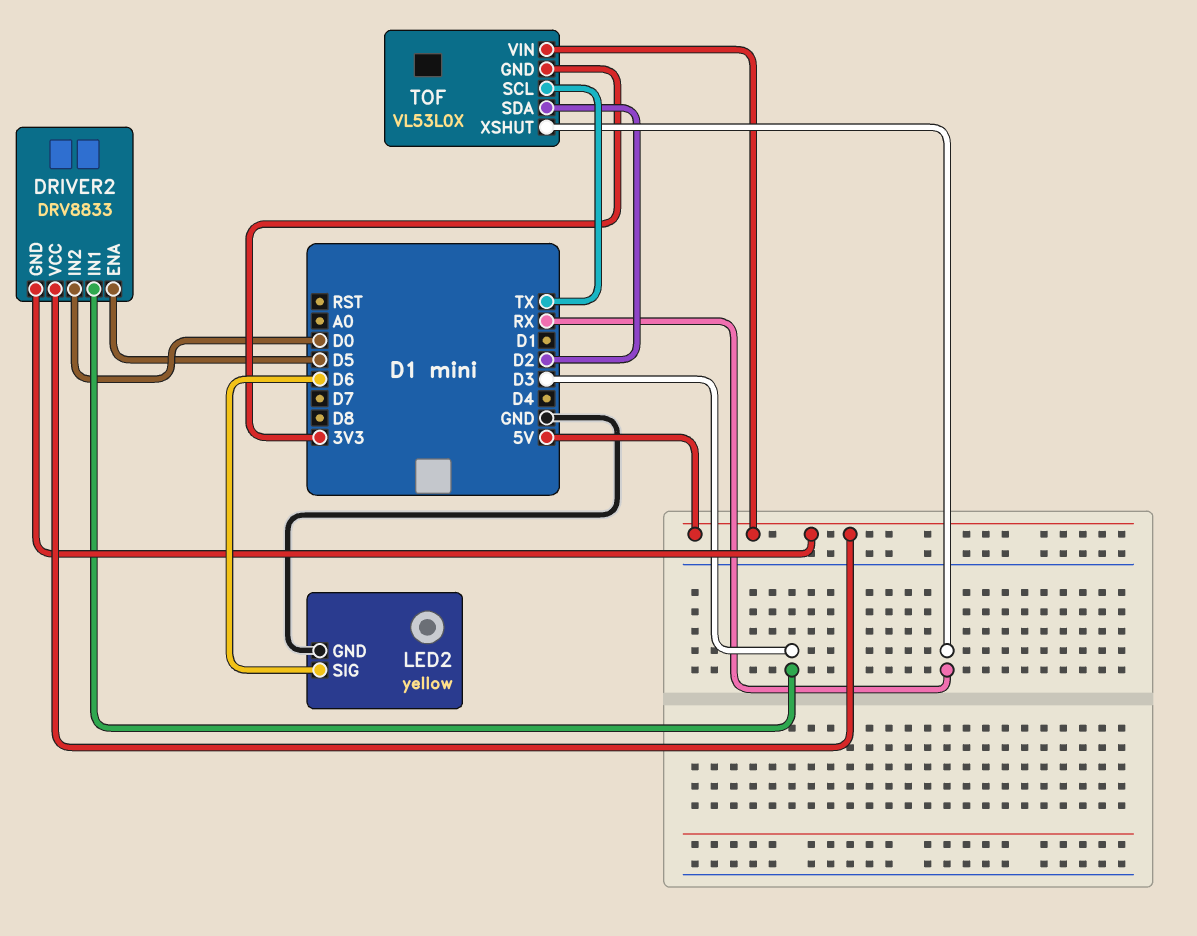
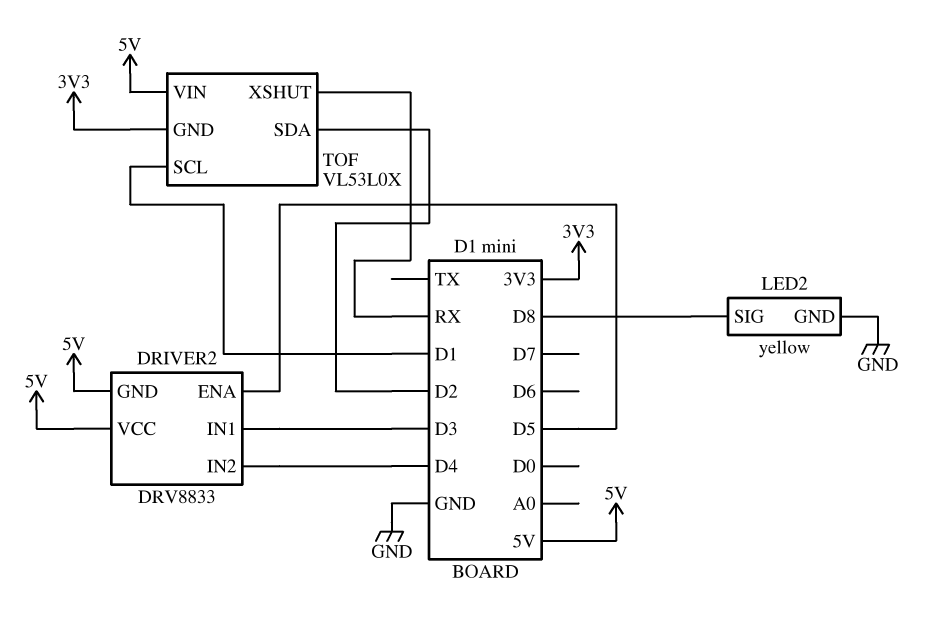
DRIVER2 pin IN2: D0 -> D4
LED2 pin SIG: D6 -> D8
TOF pin SCL: TX -> D1

